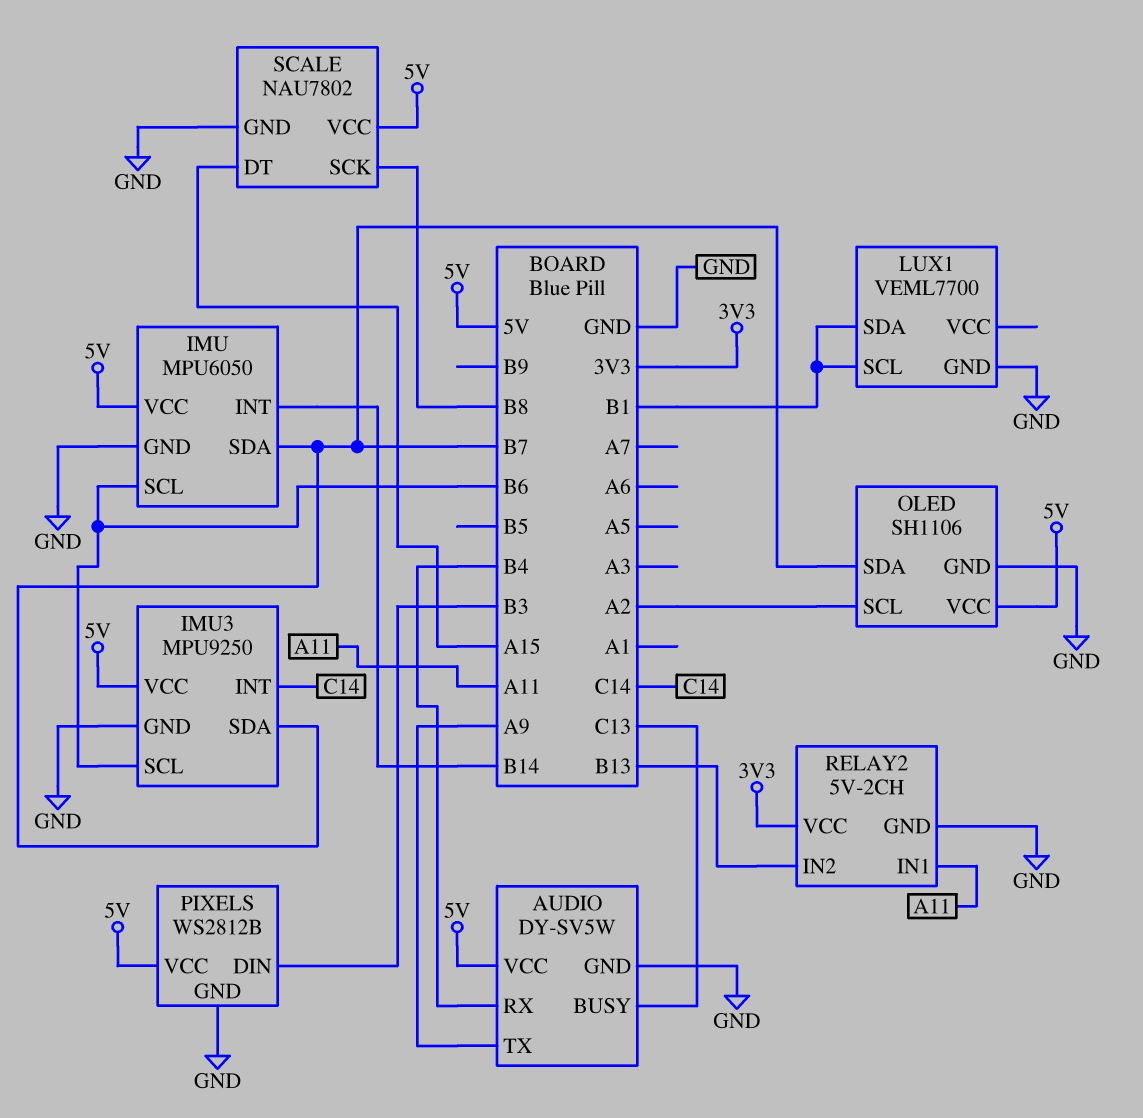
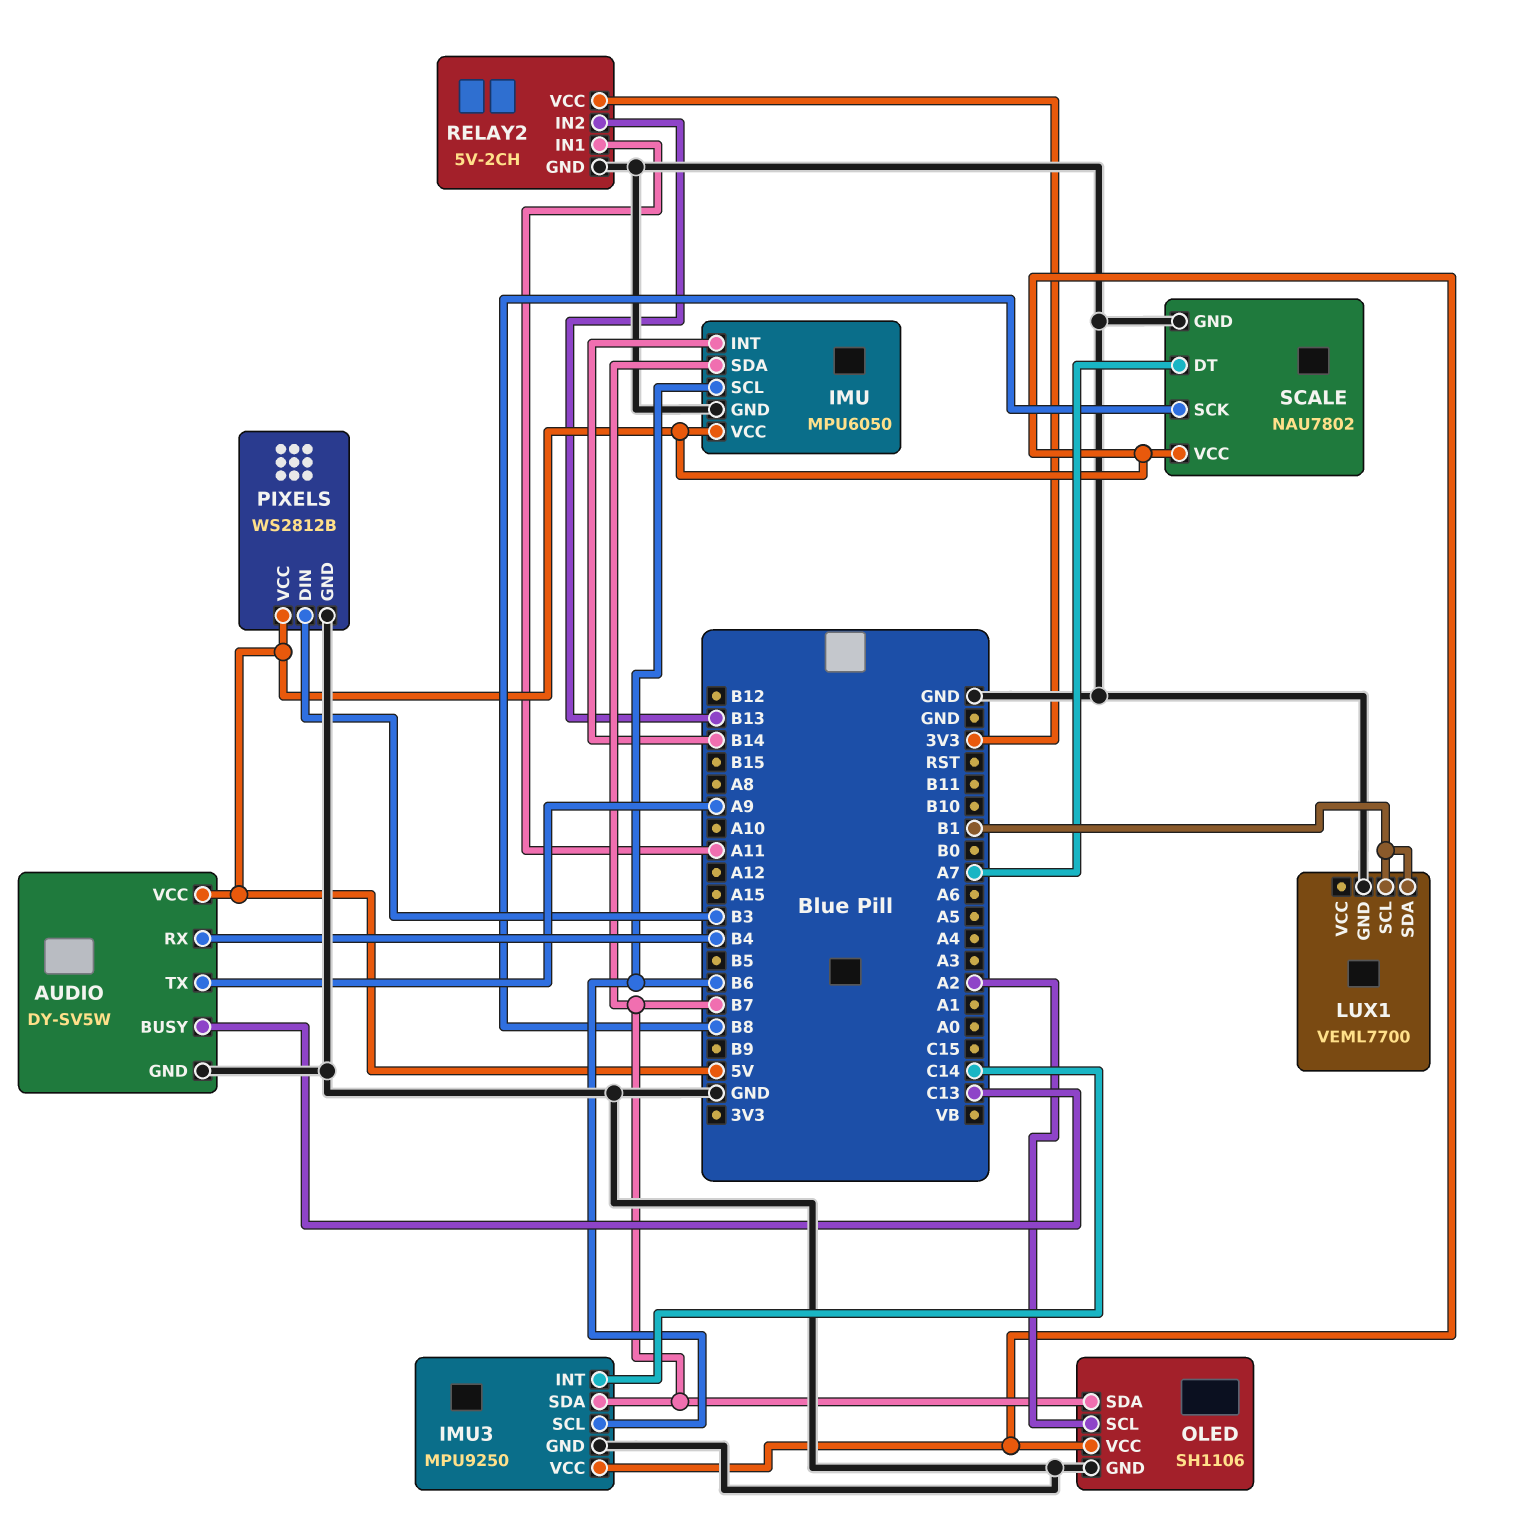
SCALE pin DT: A15 -> A7

